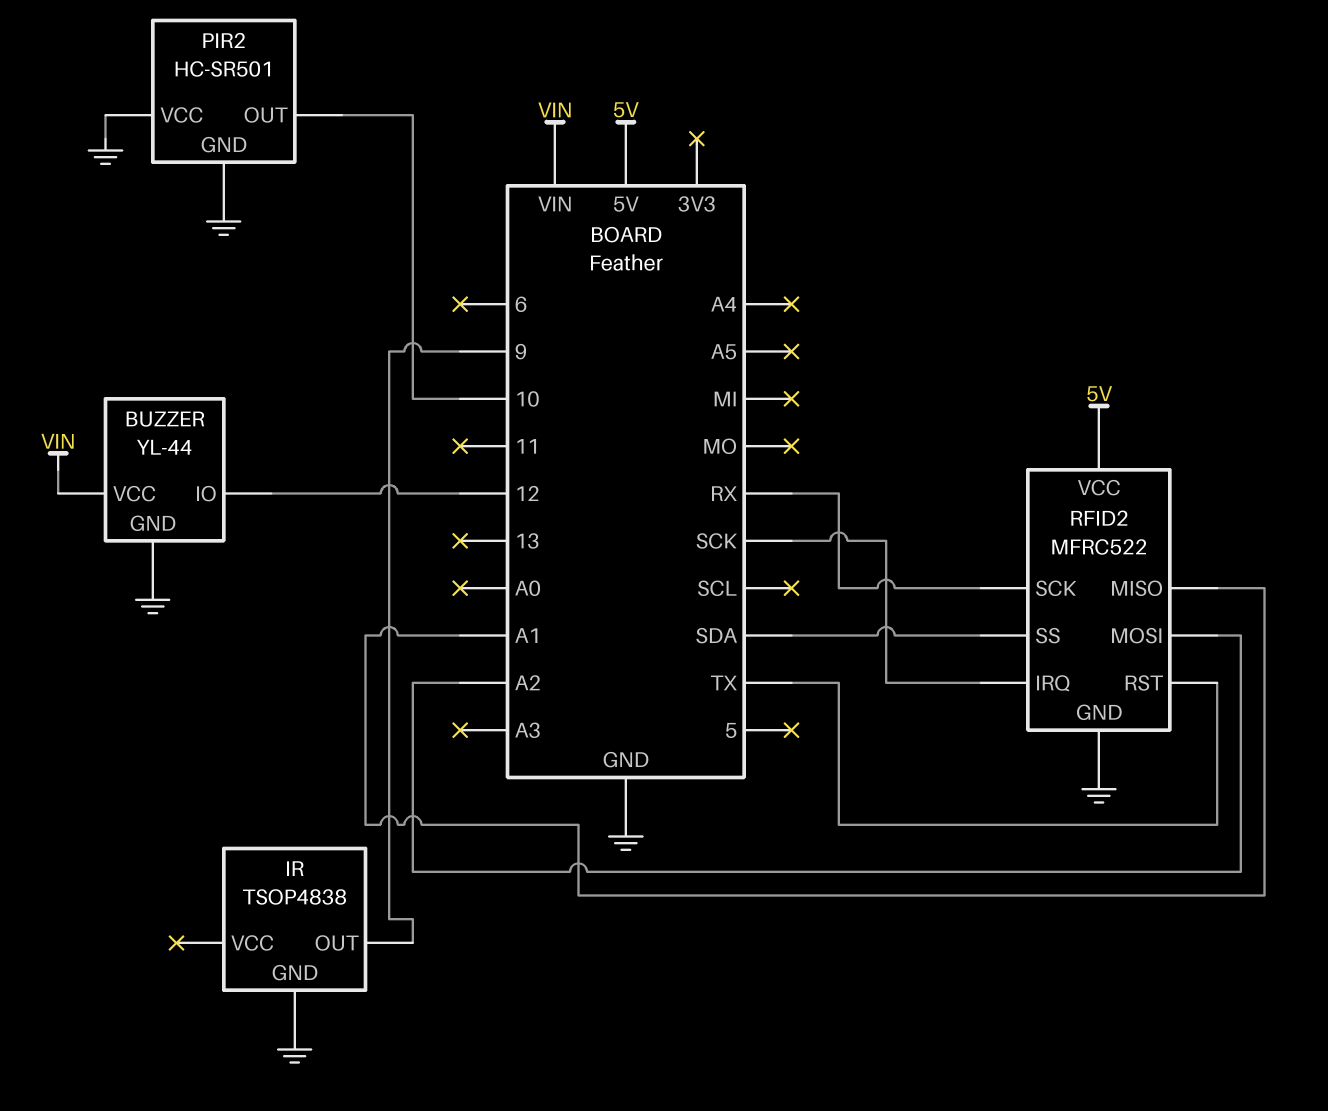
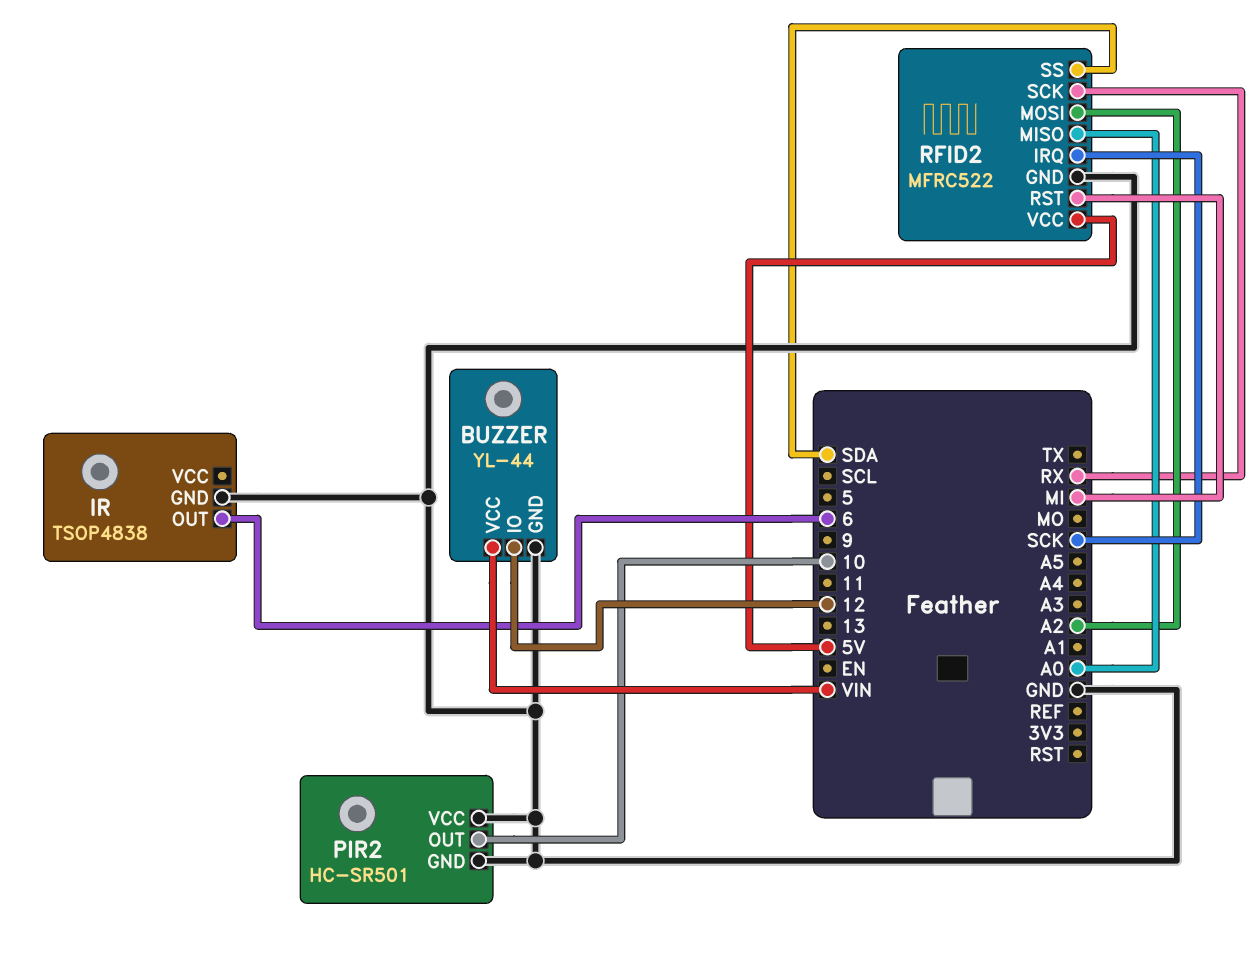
IR pin OUT: 9 -> 6
RFID2 pin MISO: A1 -> A0
RFID2 pin RST: TX -> MI

